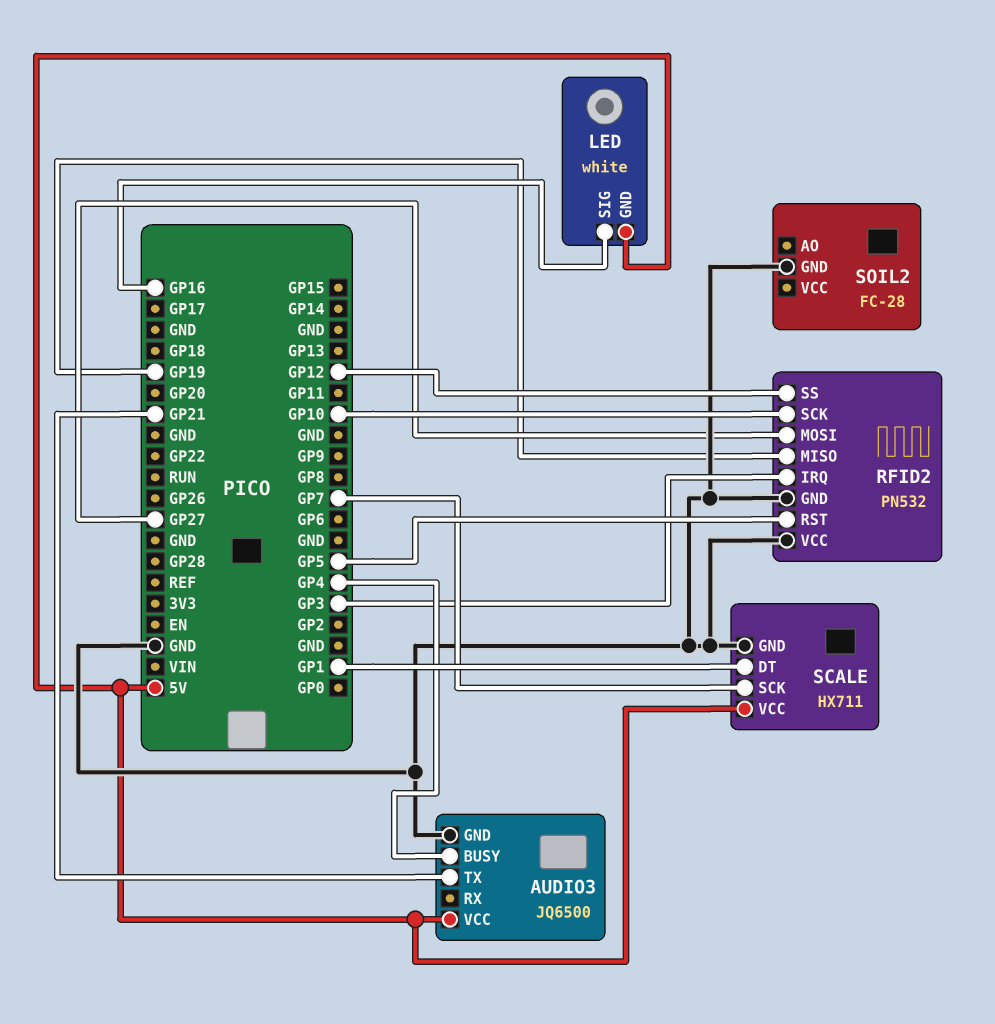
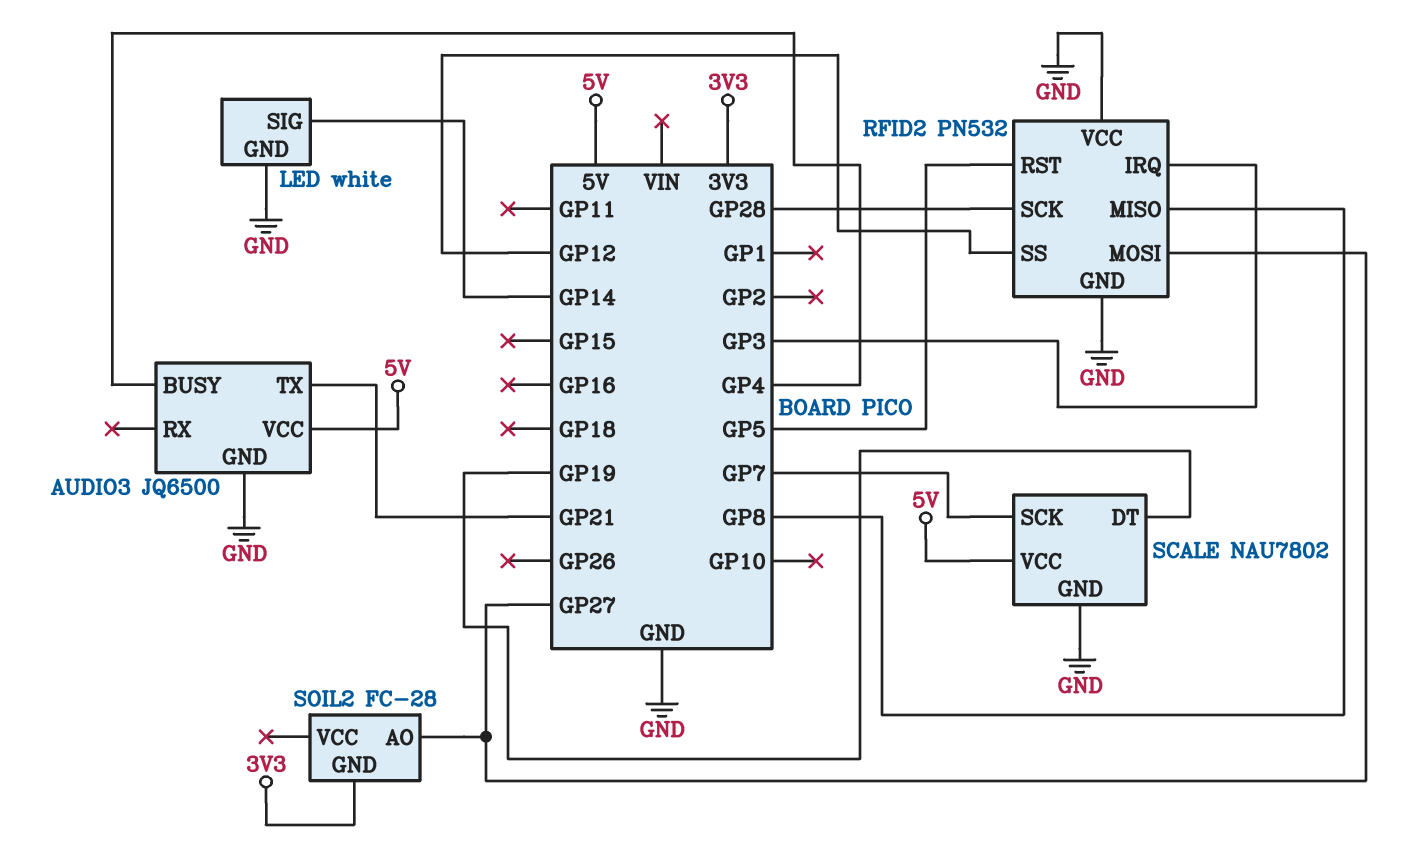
LED pin GND: 5V -> GND
LED pin SIG: GP16 -> GP14
RFID2 pin MISO: GP19 -> GP8
RFID2 pin SCK: GP10 -> GP28
SCALE: HX711 -> NAU7802
SCALE pin DT: GP1 -> GP19
SOIL2 pin AO: none -> GP27
SOIL2 pin GND: GND -> 3V3

